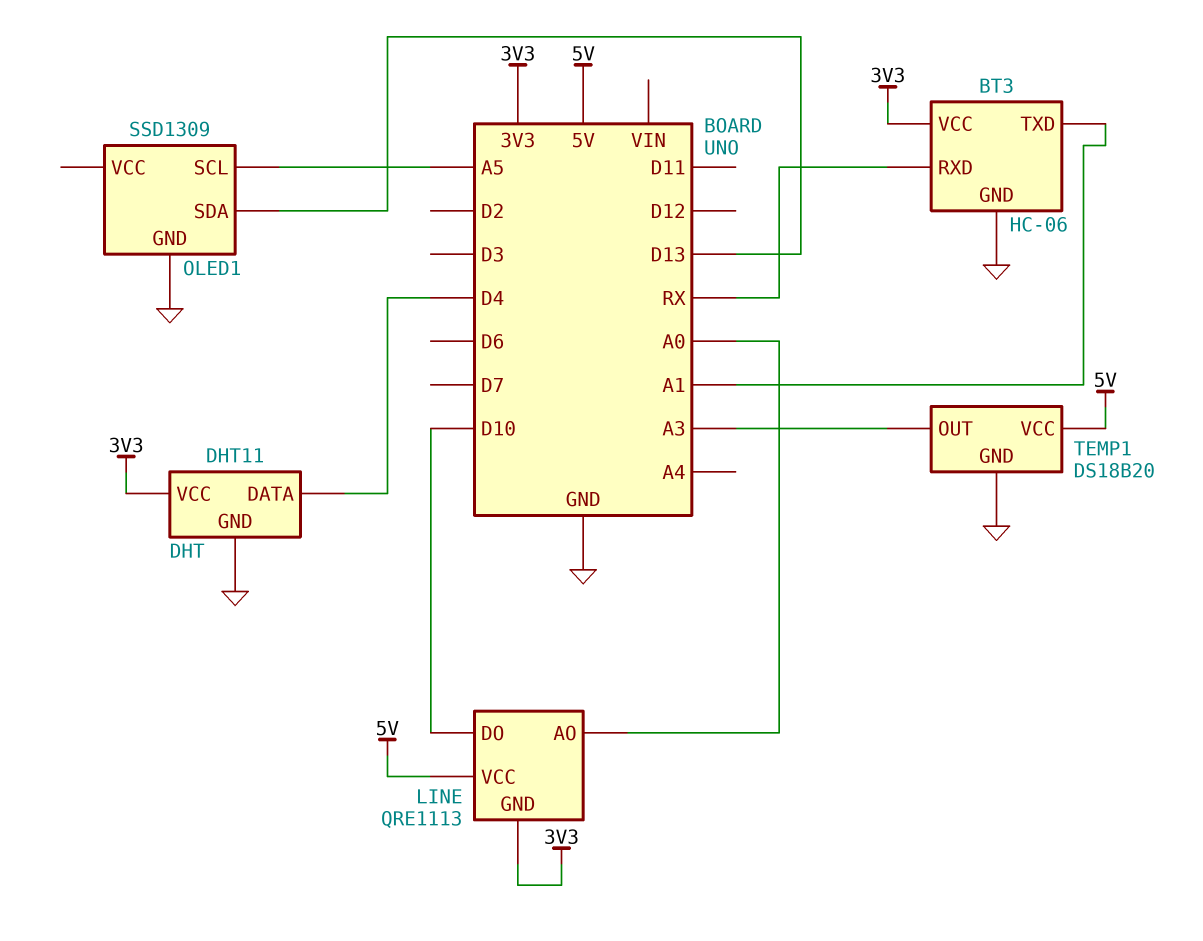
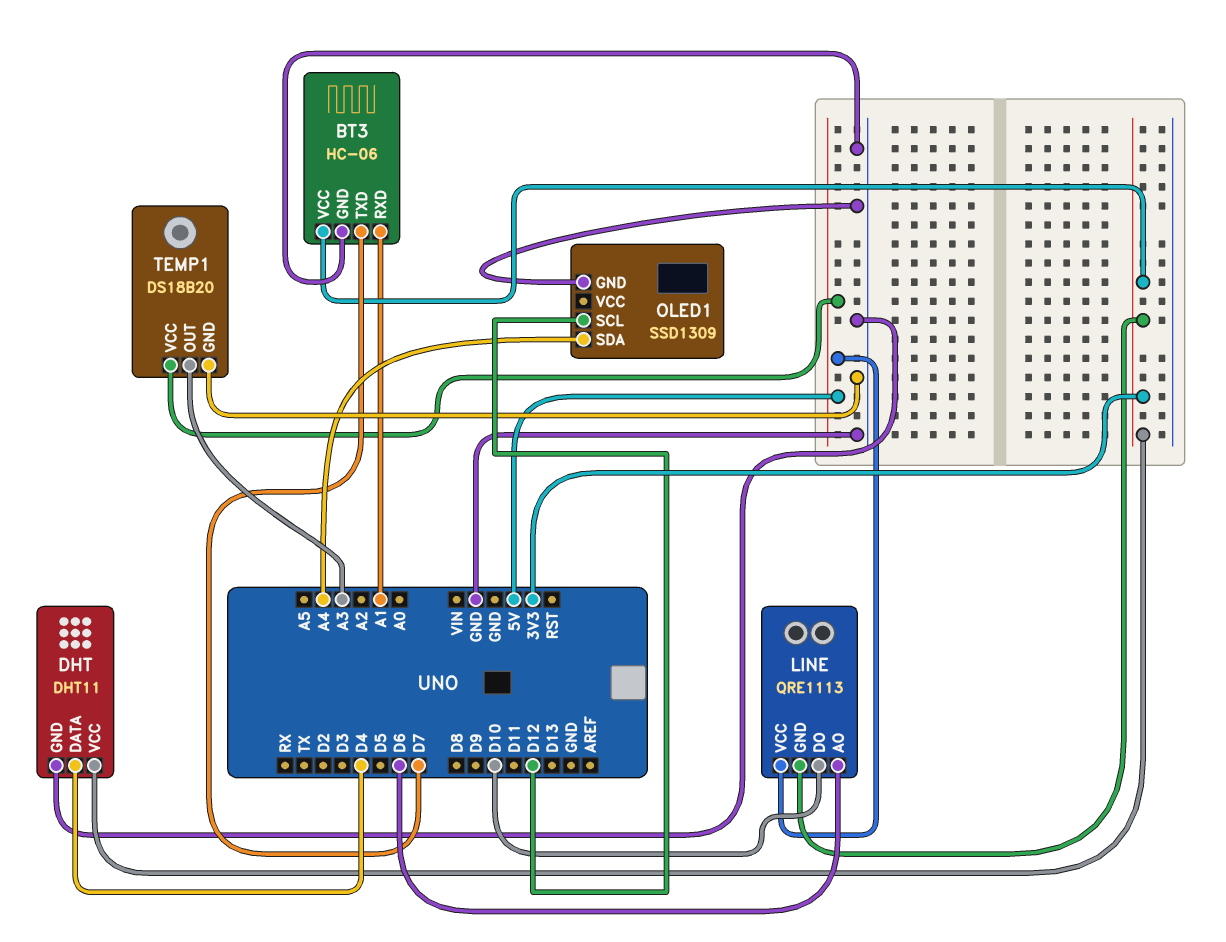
BT3 pin RXD: RX -> A1
BT3 pin TXD: A1 -> D7
LINE pin AO: A0 -> D6
OLED1 pin SCL: A5 -> D12
OLED1 pin SDA: D13 -> A4

